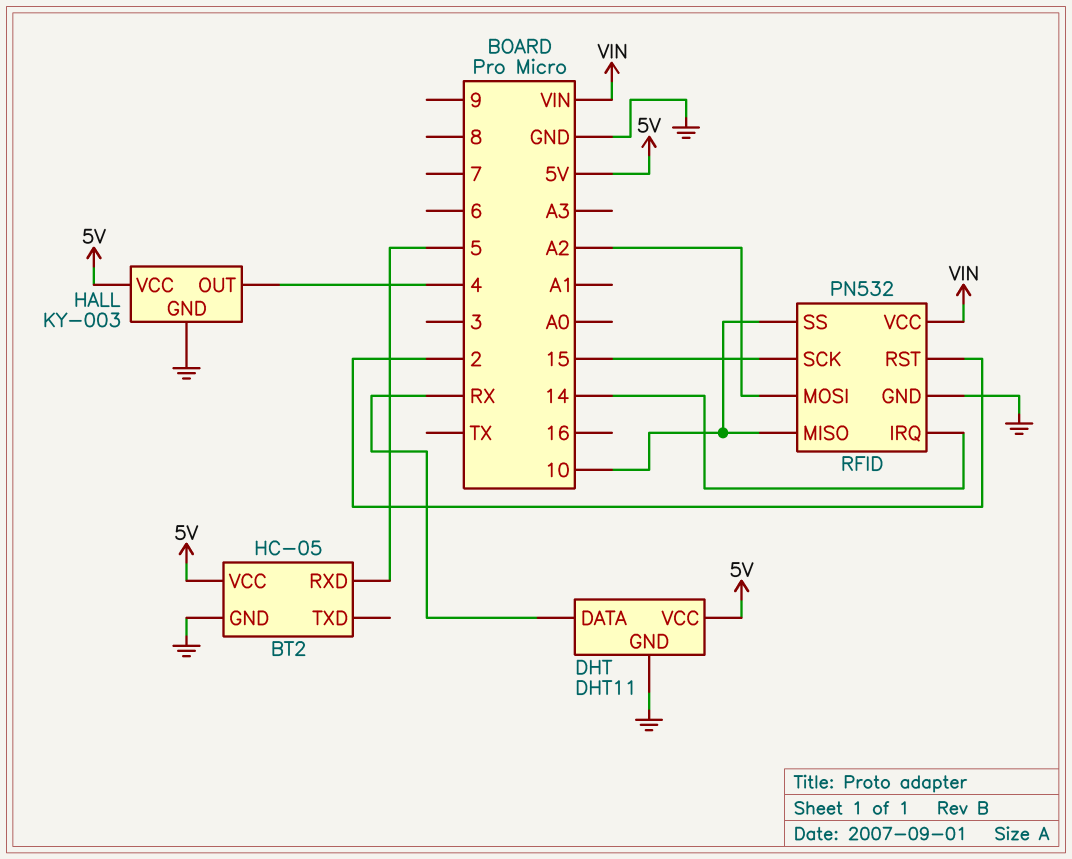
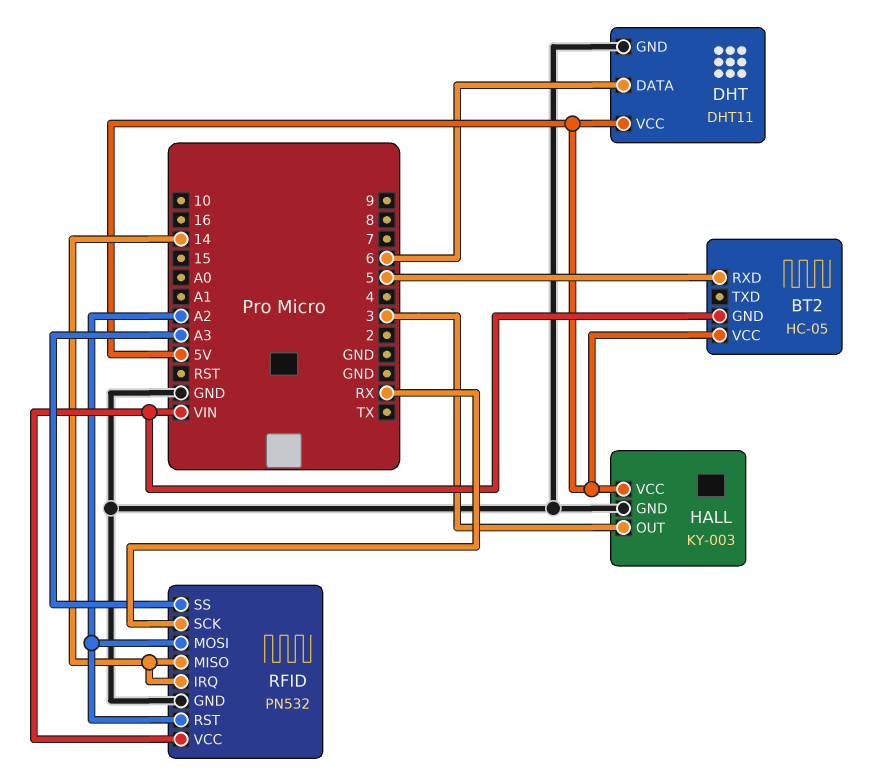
BT2 pin GND: GND -> VIN
DHT pin DATA: RX -> 6
HALL pin OUT: 4 -> 3
RFID pin MISO: 10 -> 14
RFID pin RST: 2 -> A2
RFID pin SCK: 15 -> RX
RFID pin SS: 10 -> A3

